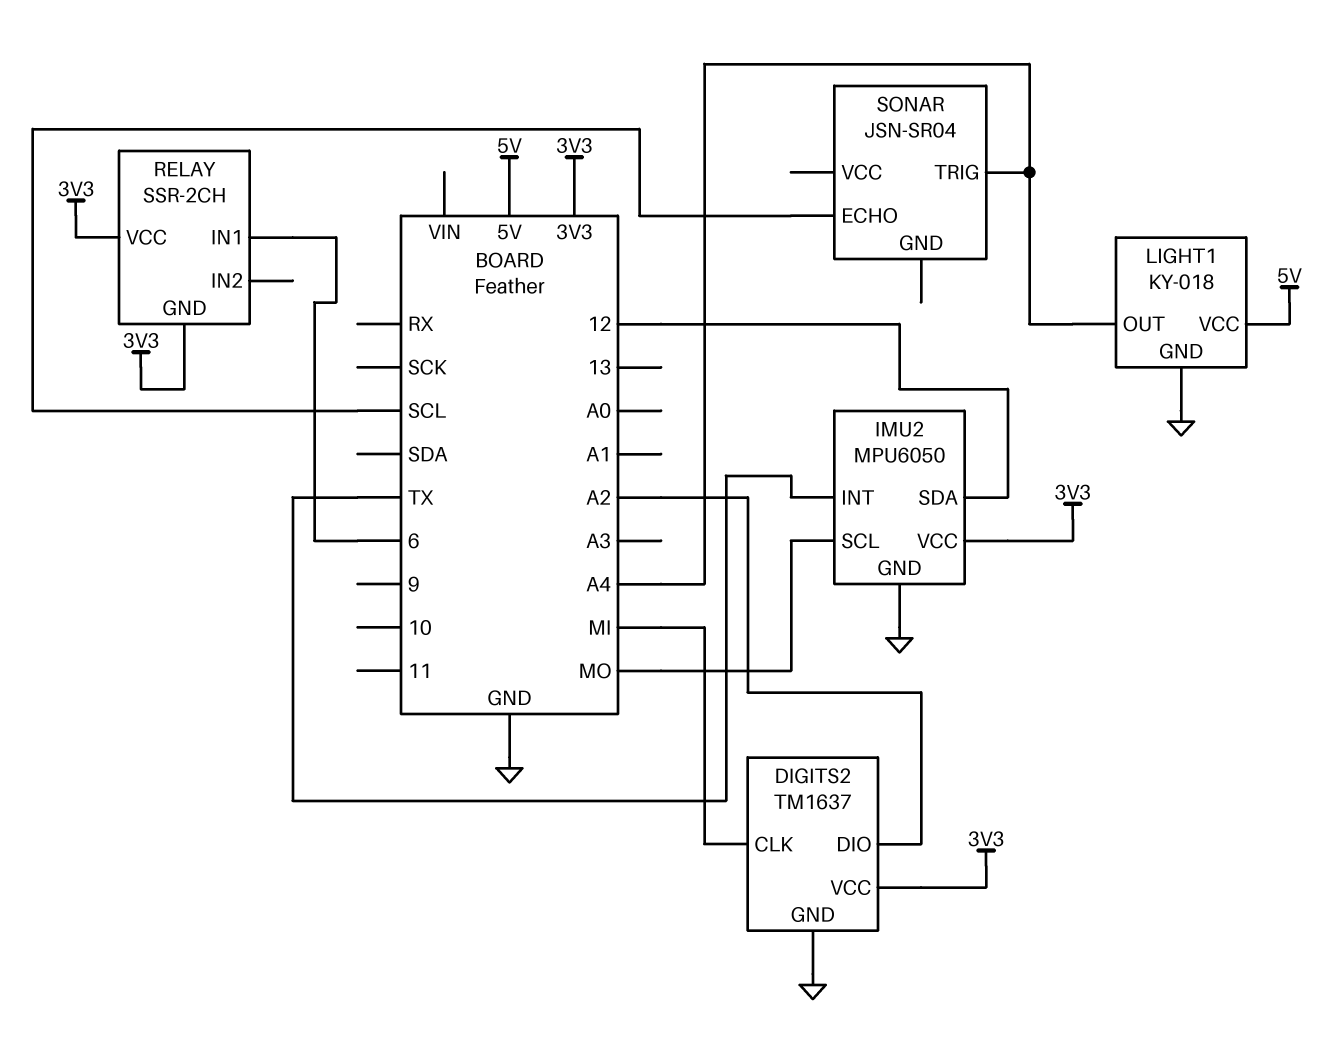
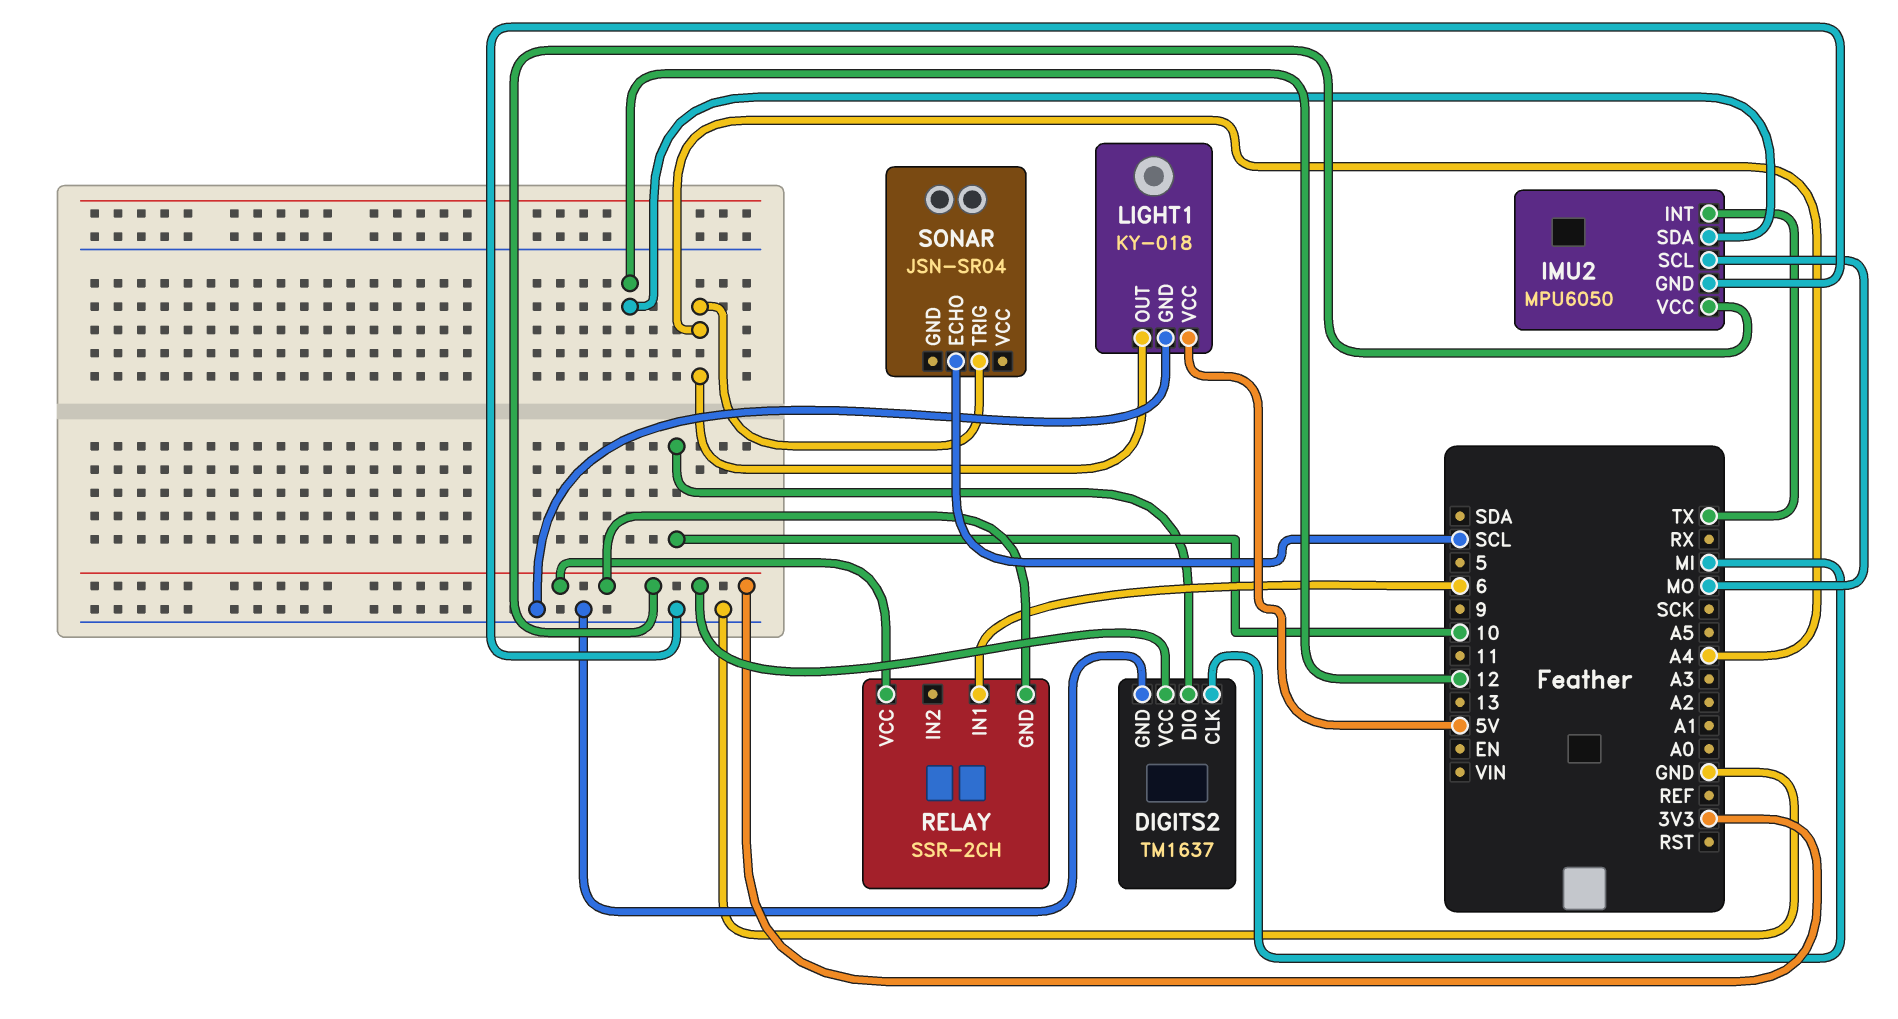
DIGITS2 pin DIO: A2 -> 10

